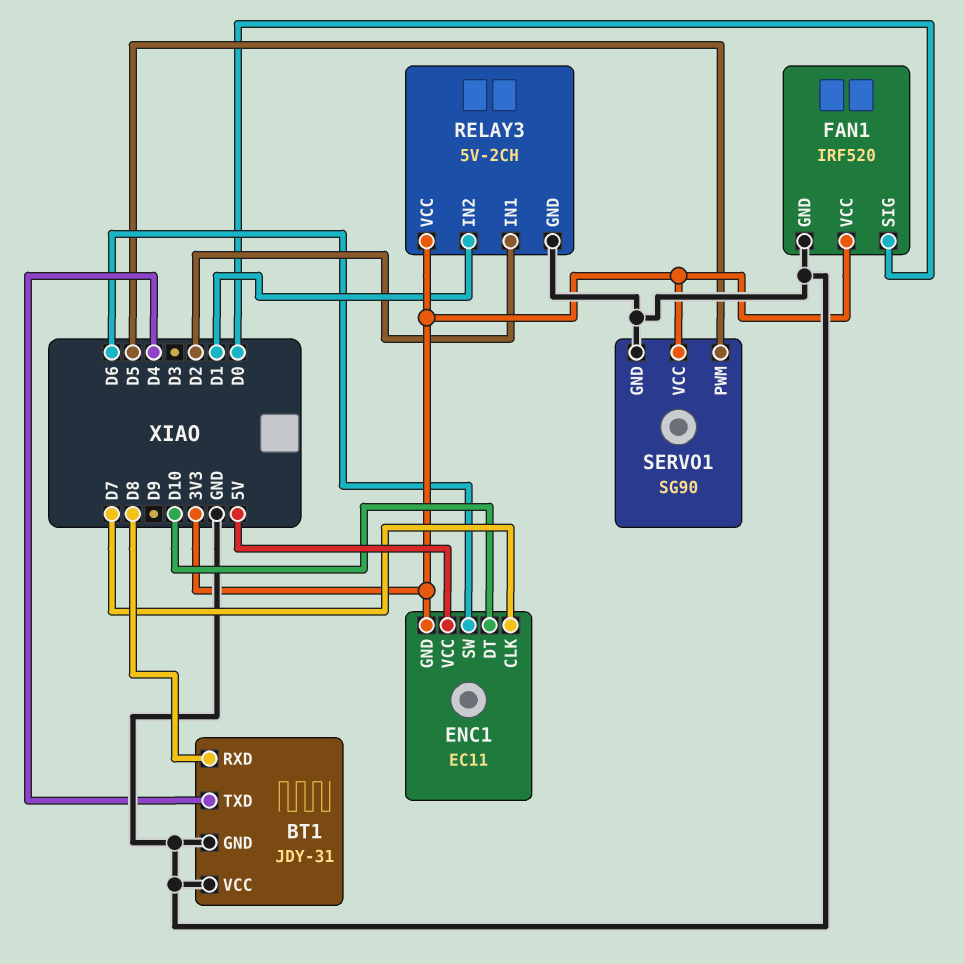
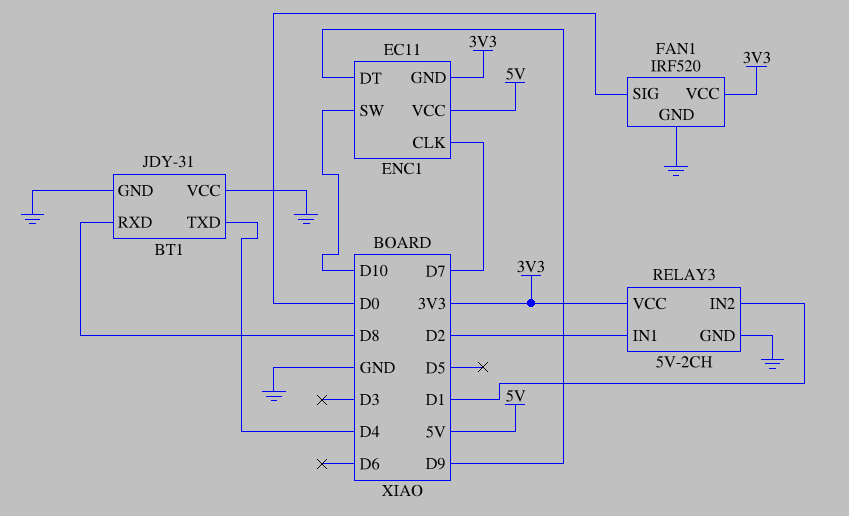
ENC1 pin DT: D10 -> D9
ENC1 pin SW: D6 -> D10
SERVO1: SG90 -> none
SERVO1 pin GND: GND -> none
SERVO1 pin PWM: D5 -> none
SERVO1 pin VCC: 3V3 -> none

